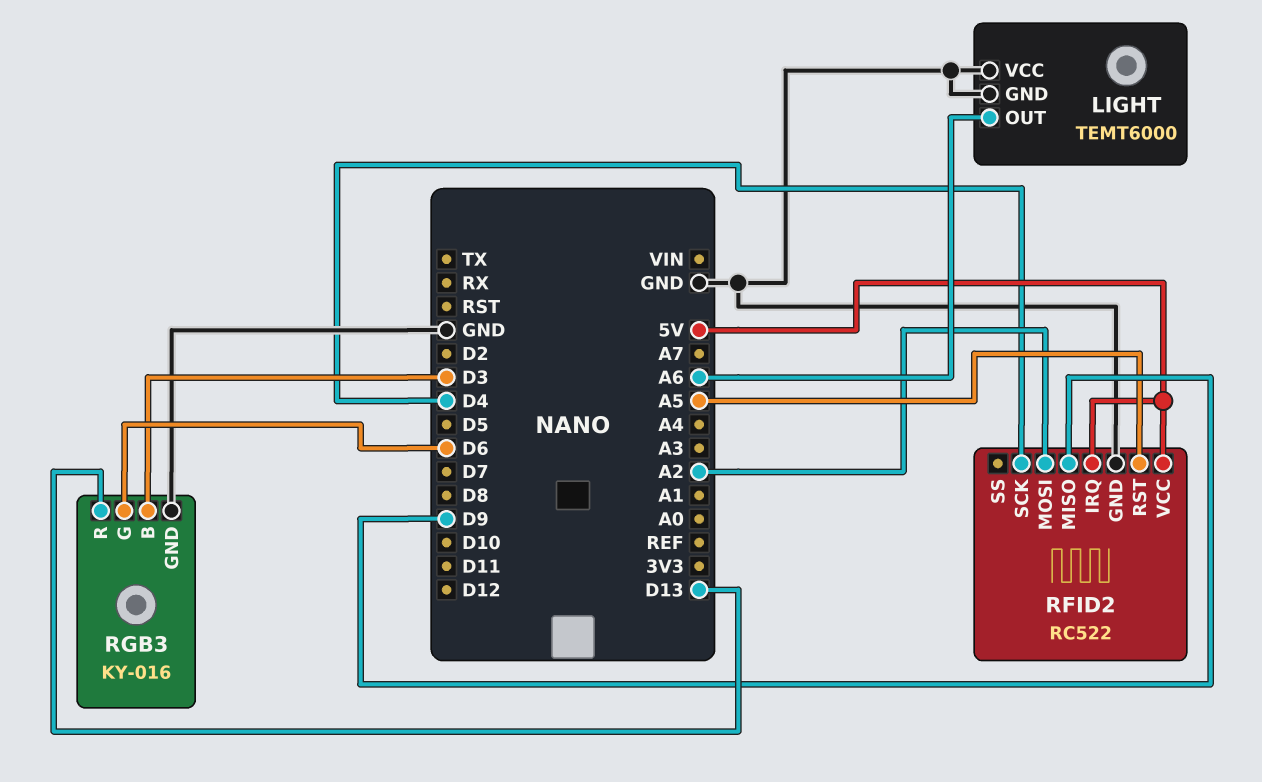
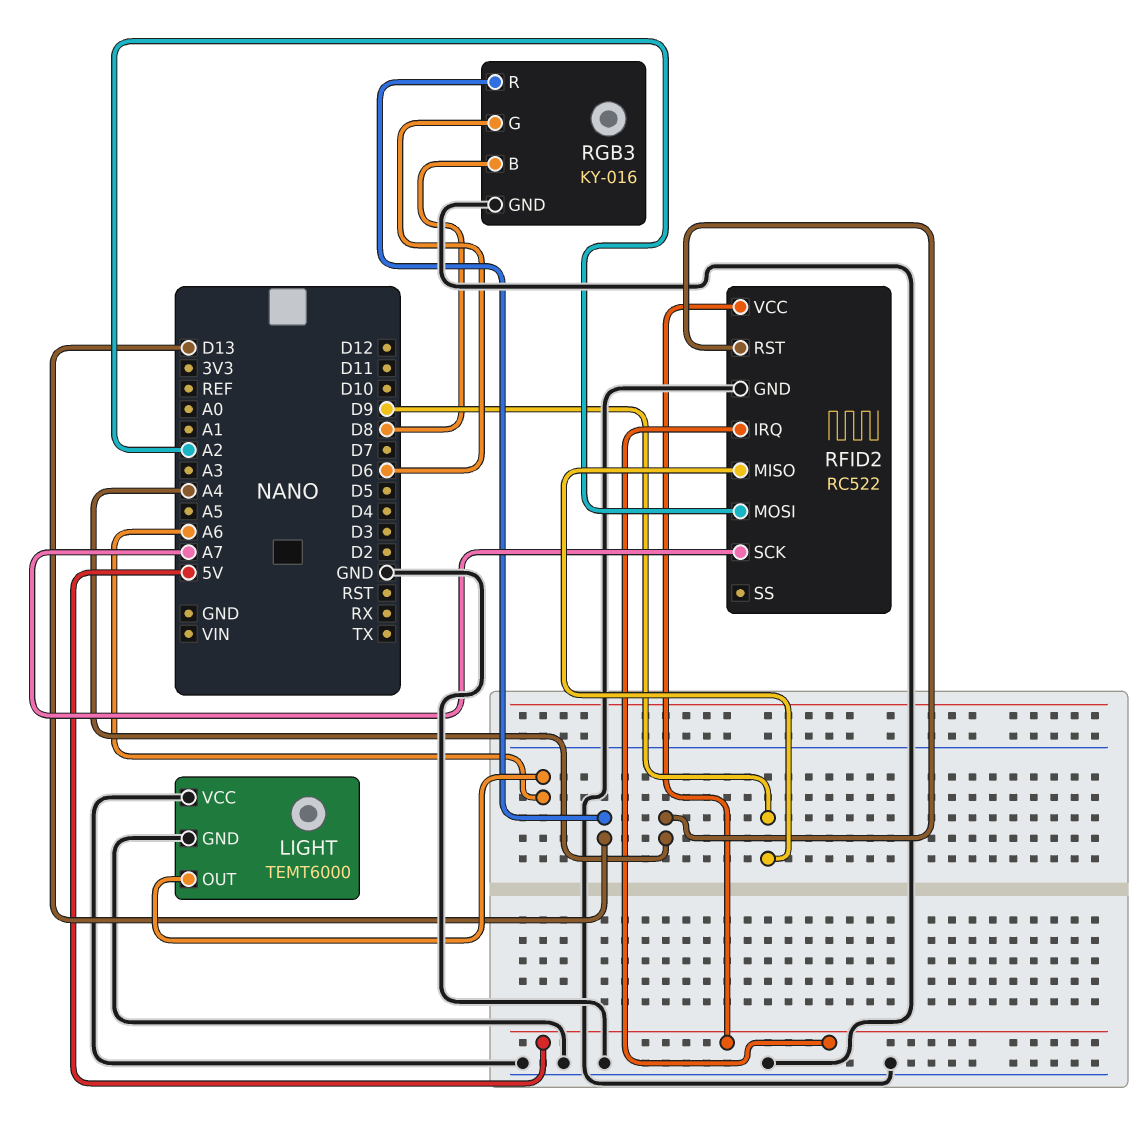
RFID2 pin RST: A5 -> A4
RFID2 pin SCK: D4 -> A7
RGB3 pin B: D3 -> D8

